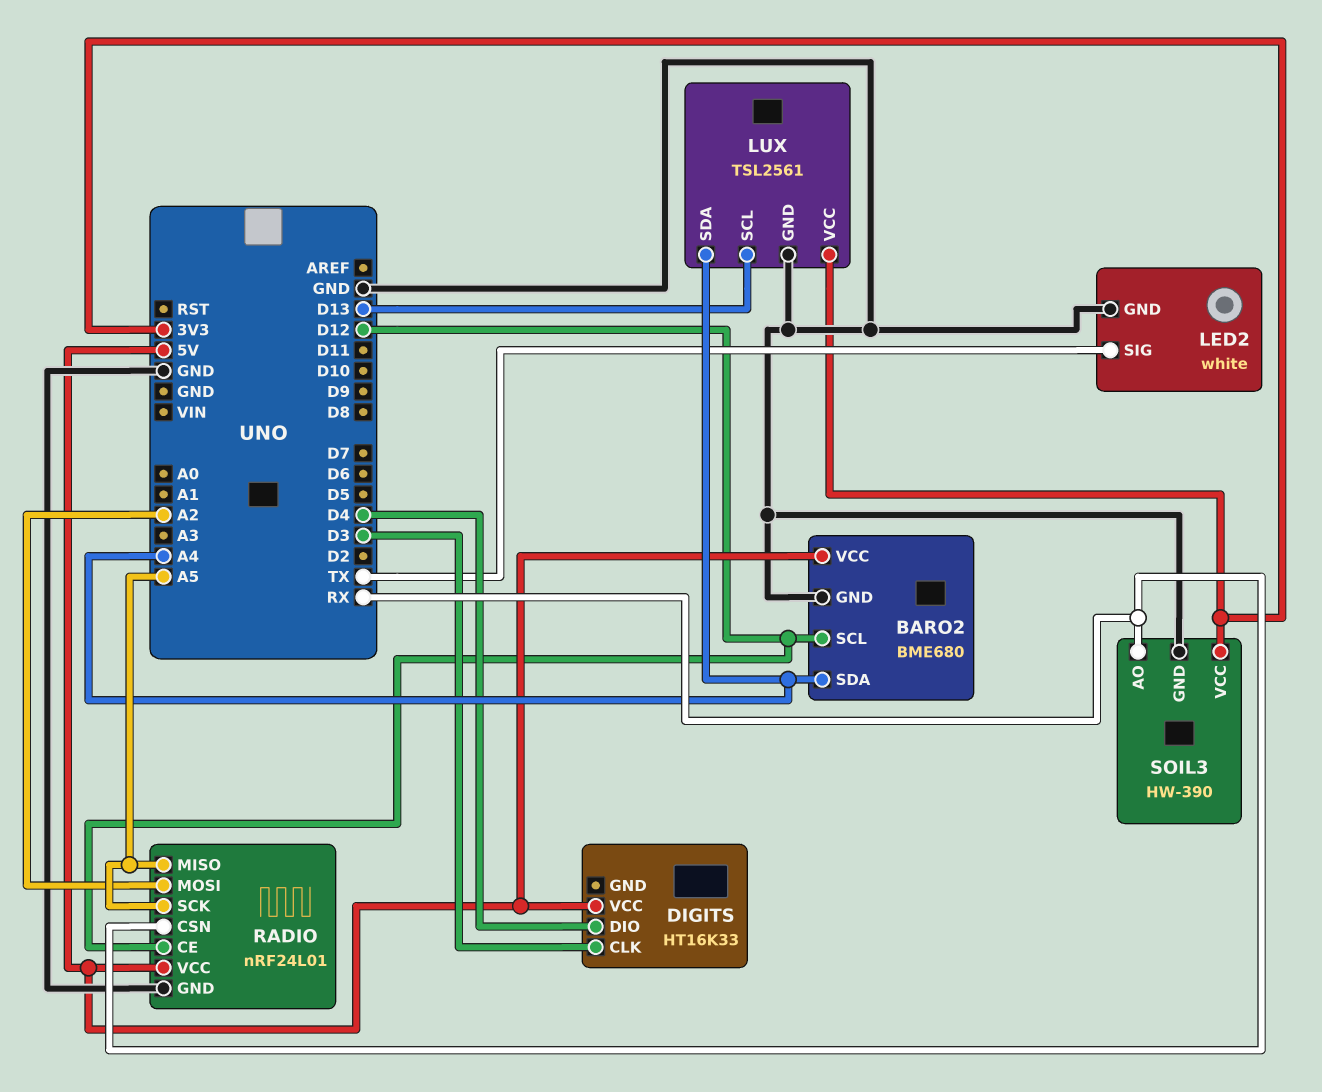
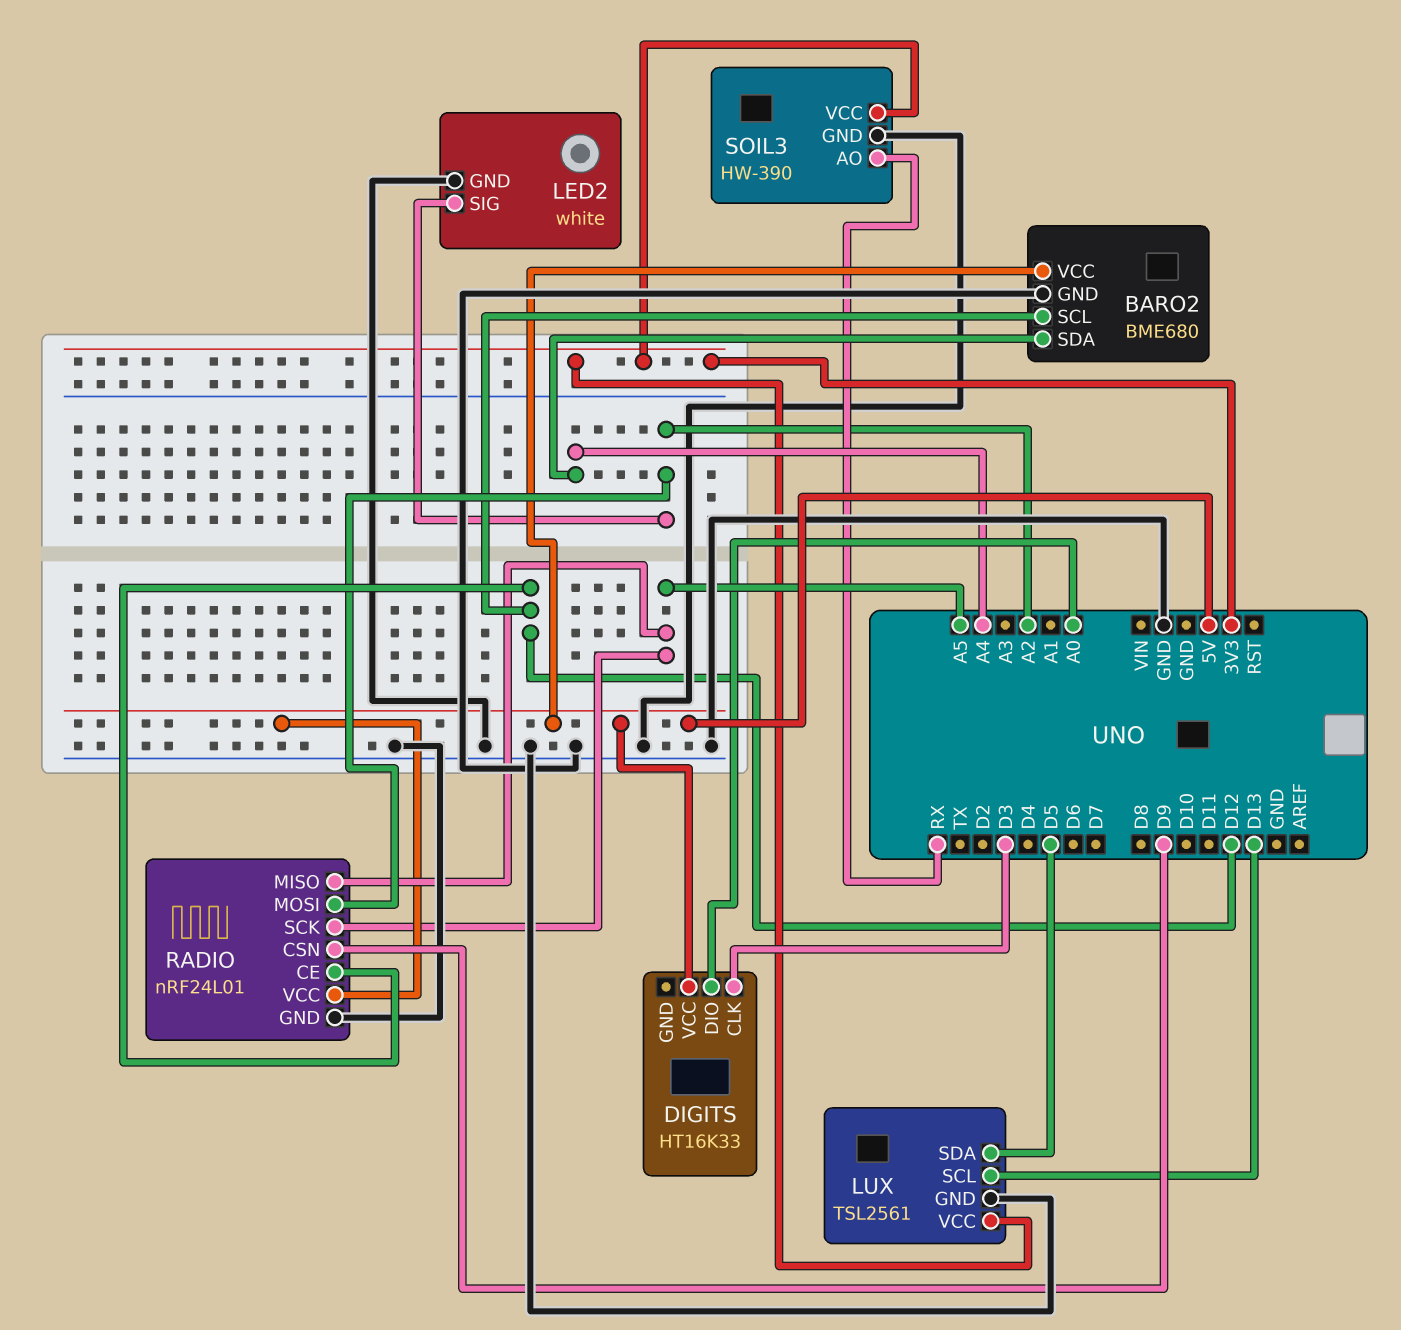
DIGITS pin DIO: D4 -> A0
LED2 pin SIG: TX -> A2
LUX pin SDA: A4 -> D5
RADIO pin CSN: RX -> D9

